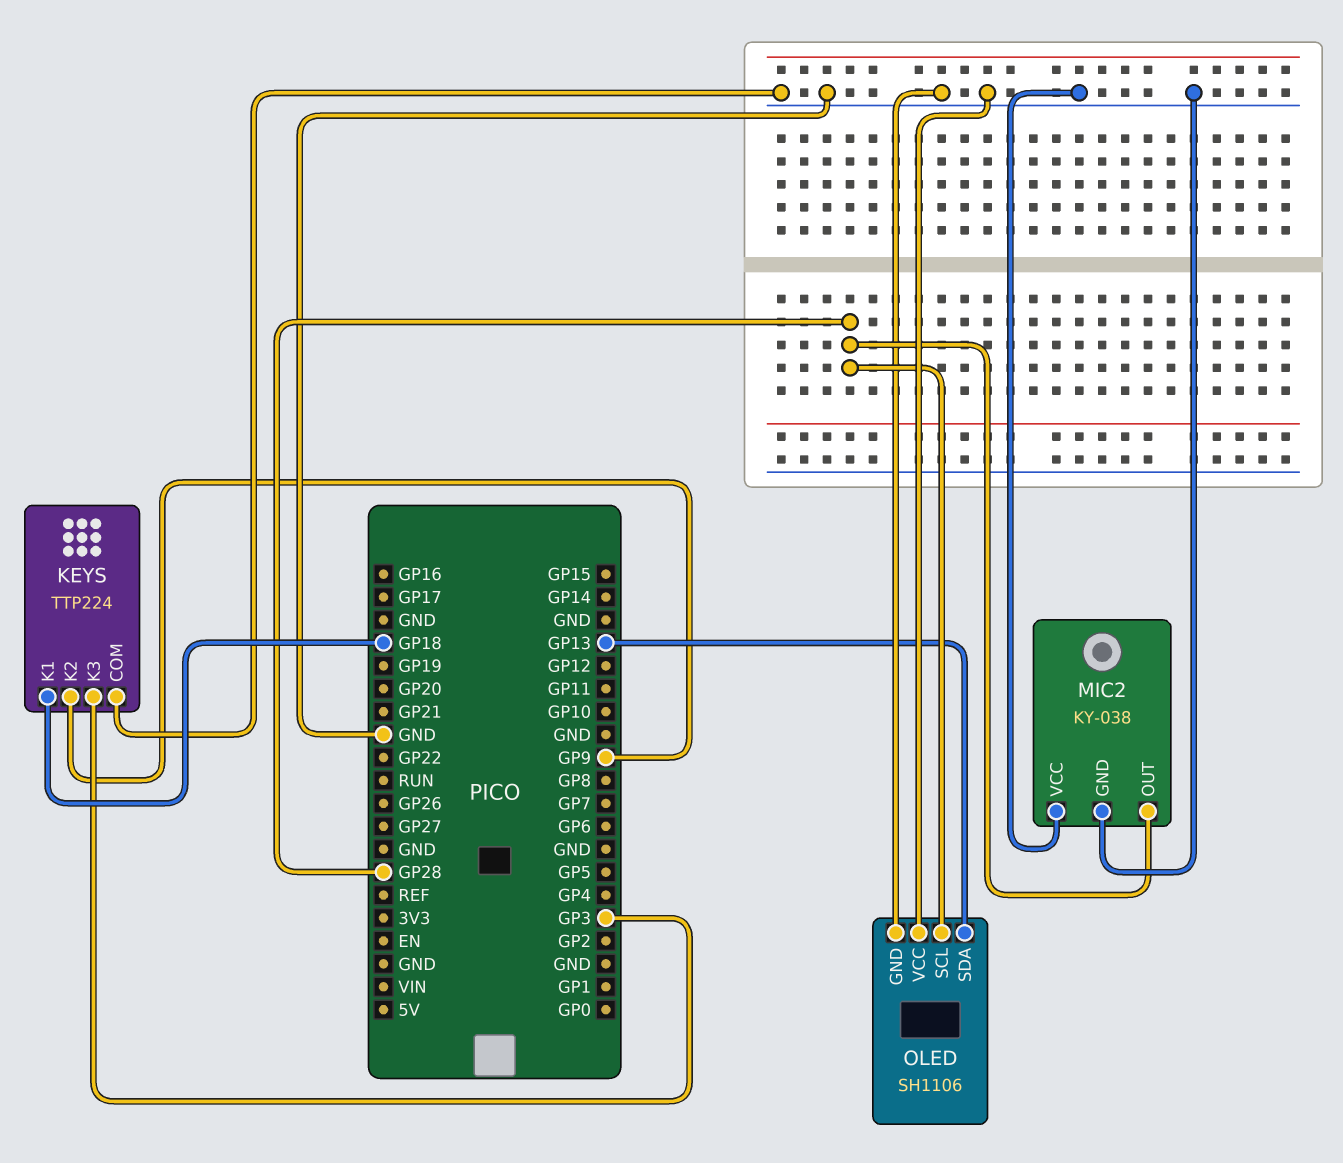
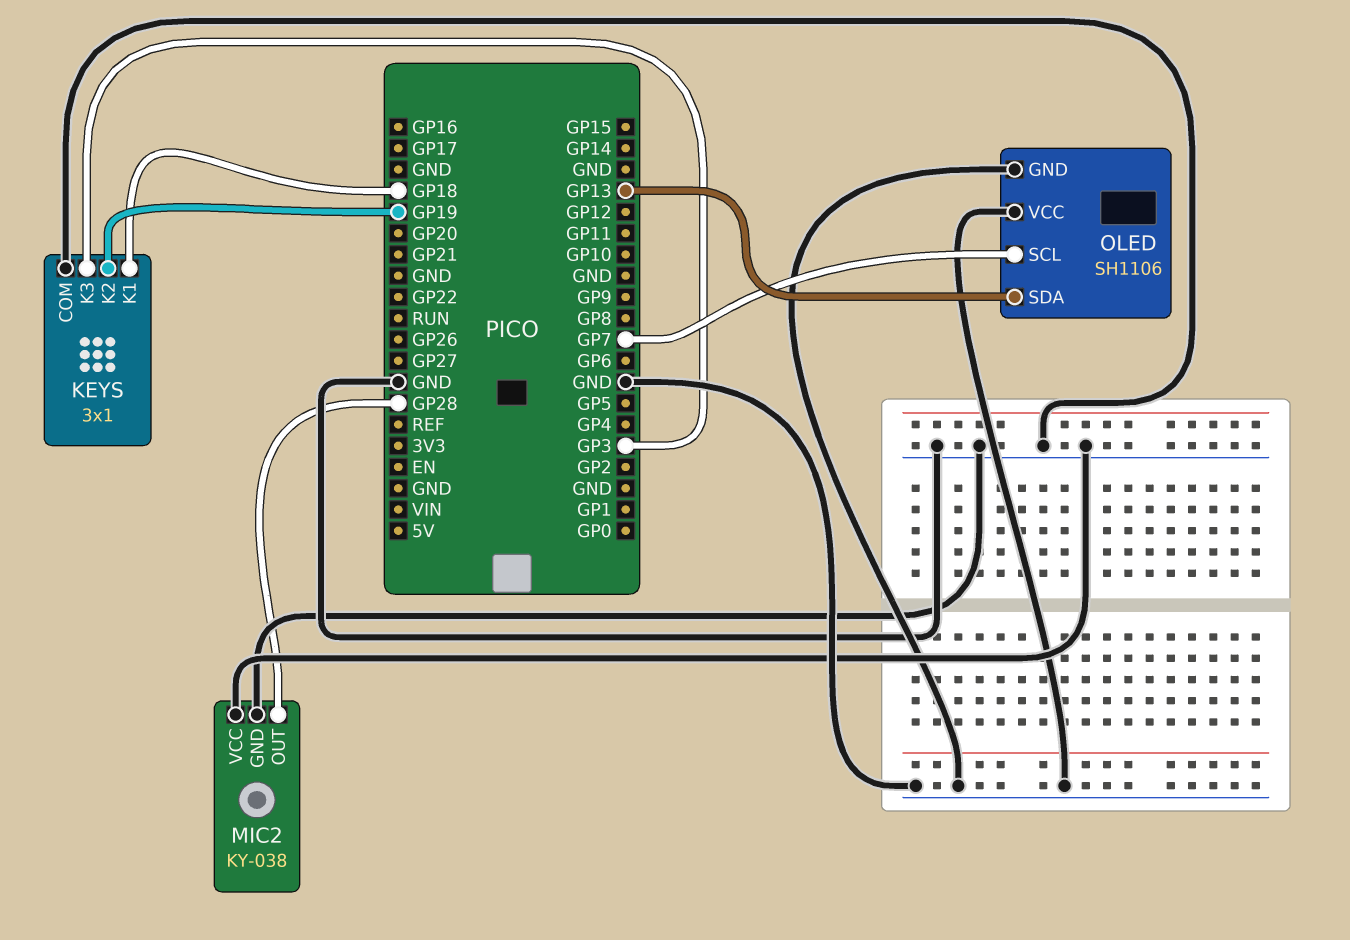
KEYS: TTP224 -> 3x1
KEYS pin K2: GP9 -> GP19
OLED pin SCL: GP28 -> GP7

